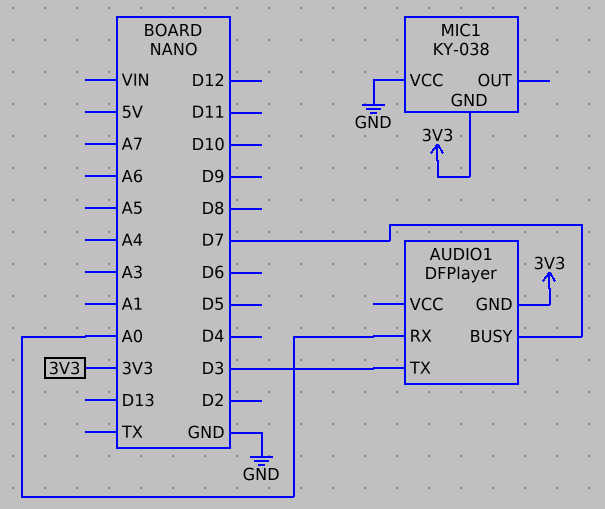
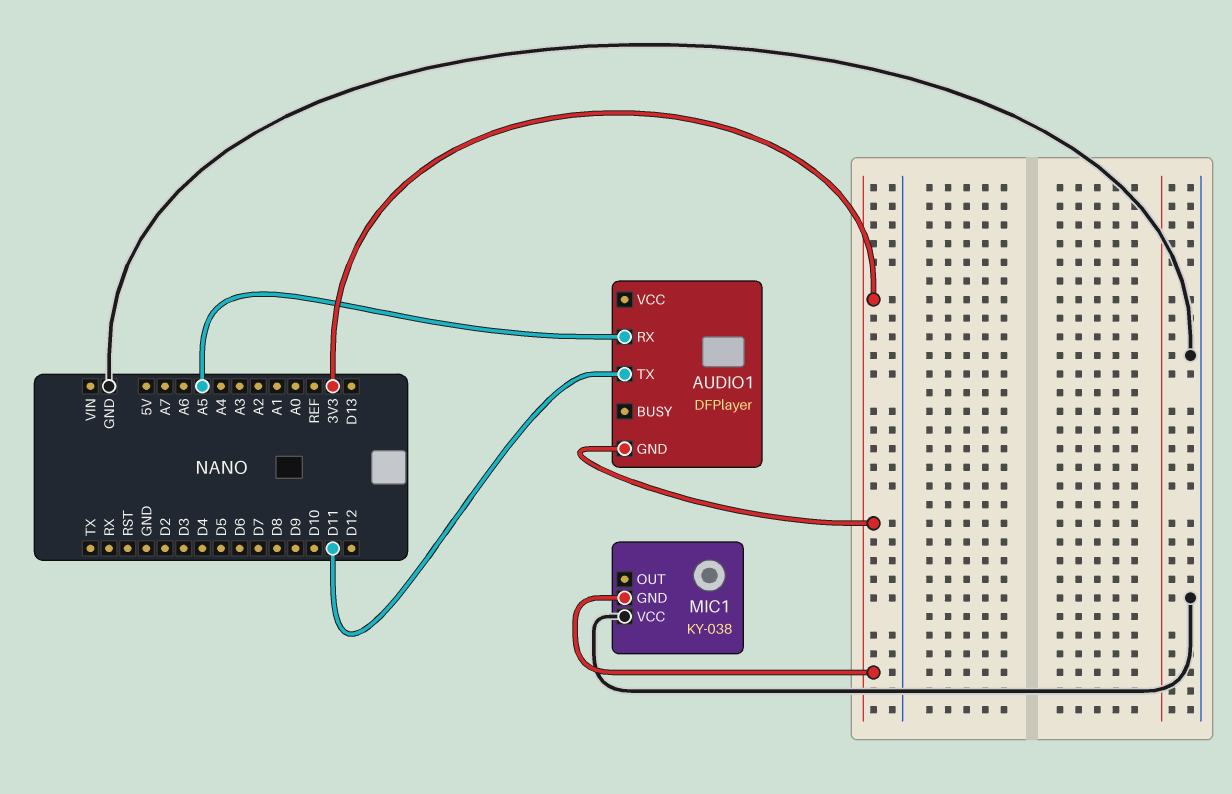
AUDIO1 pin BUSY: D7 -> none
AUDIO1 pin RX: A0 -> A5
AUDIO1 pin TX: D3 -> D11

